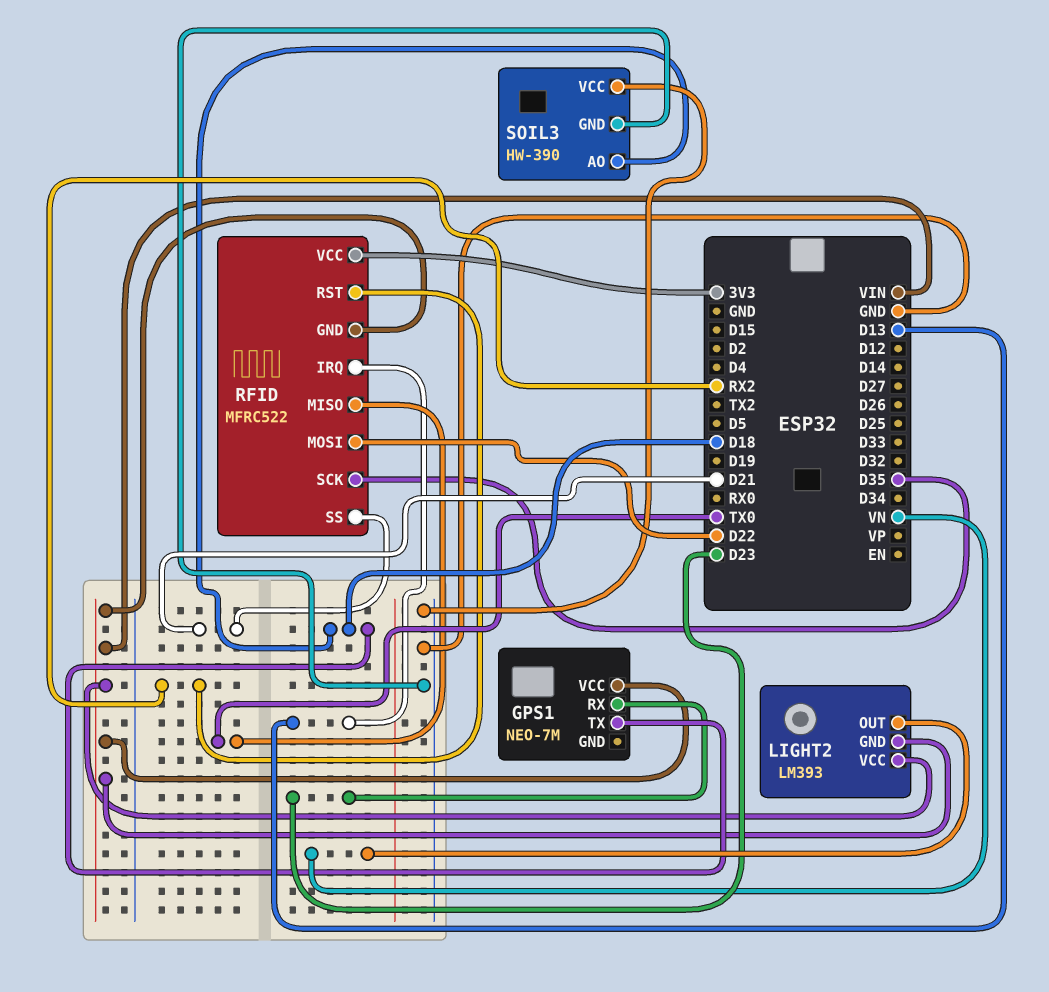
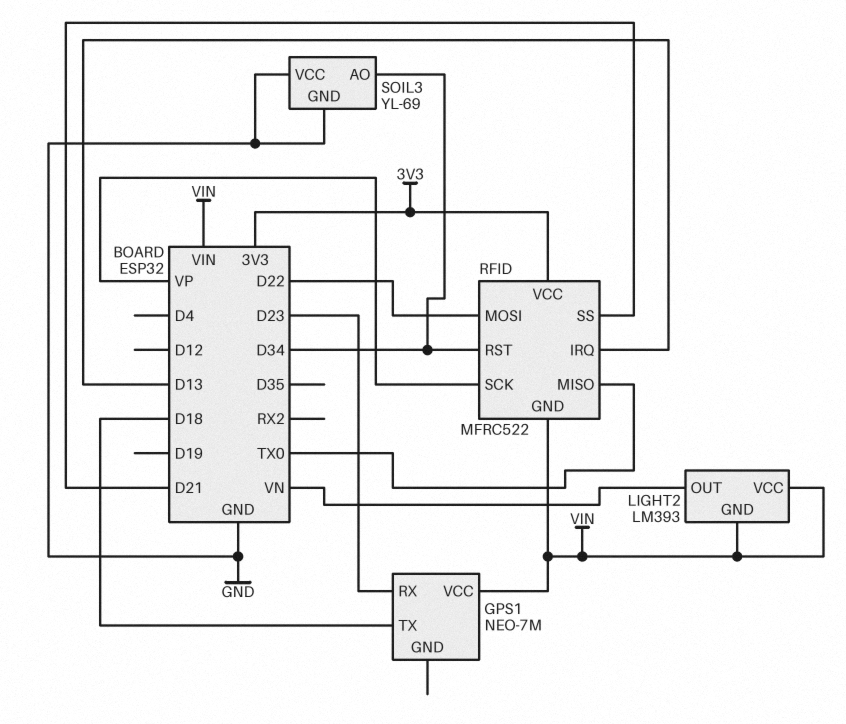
RFID pin RST: RX2 -> D34
RFID pin SCK: D35 -> VP
SOIL3: HW-390 -> YL-69
SOIL3 pin AO: D18 -> D34

